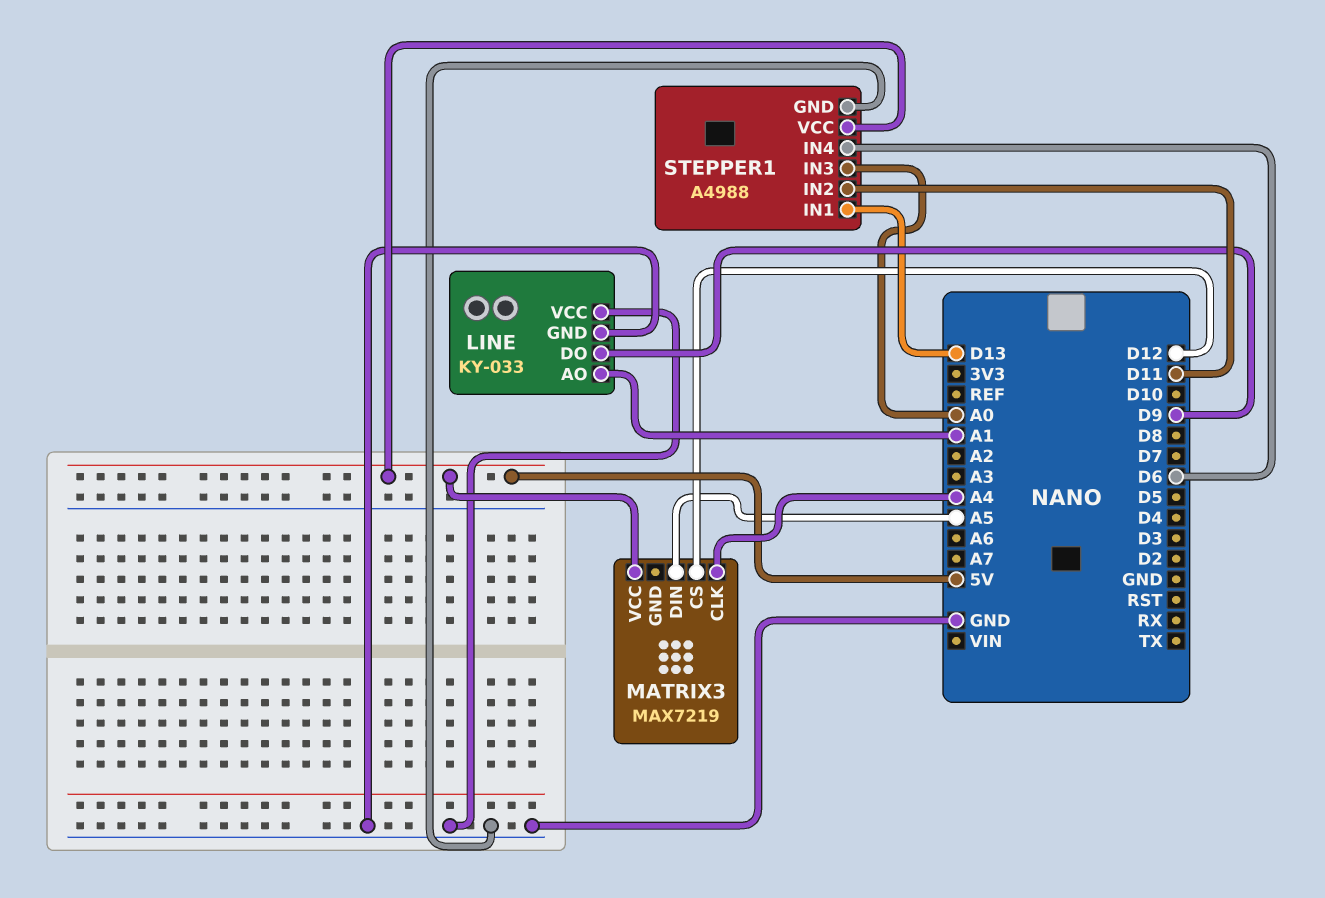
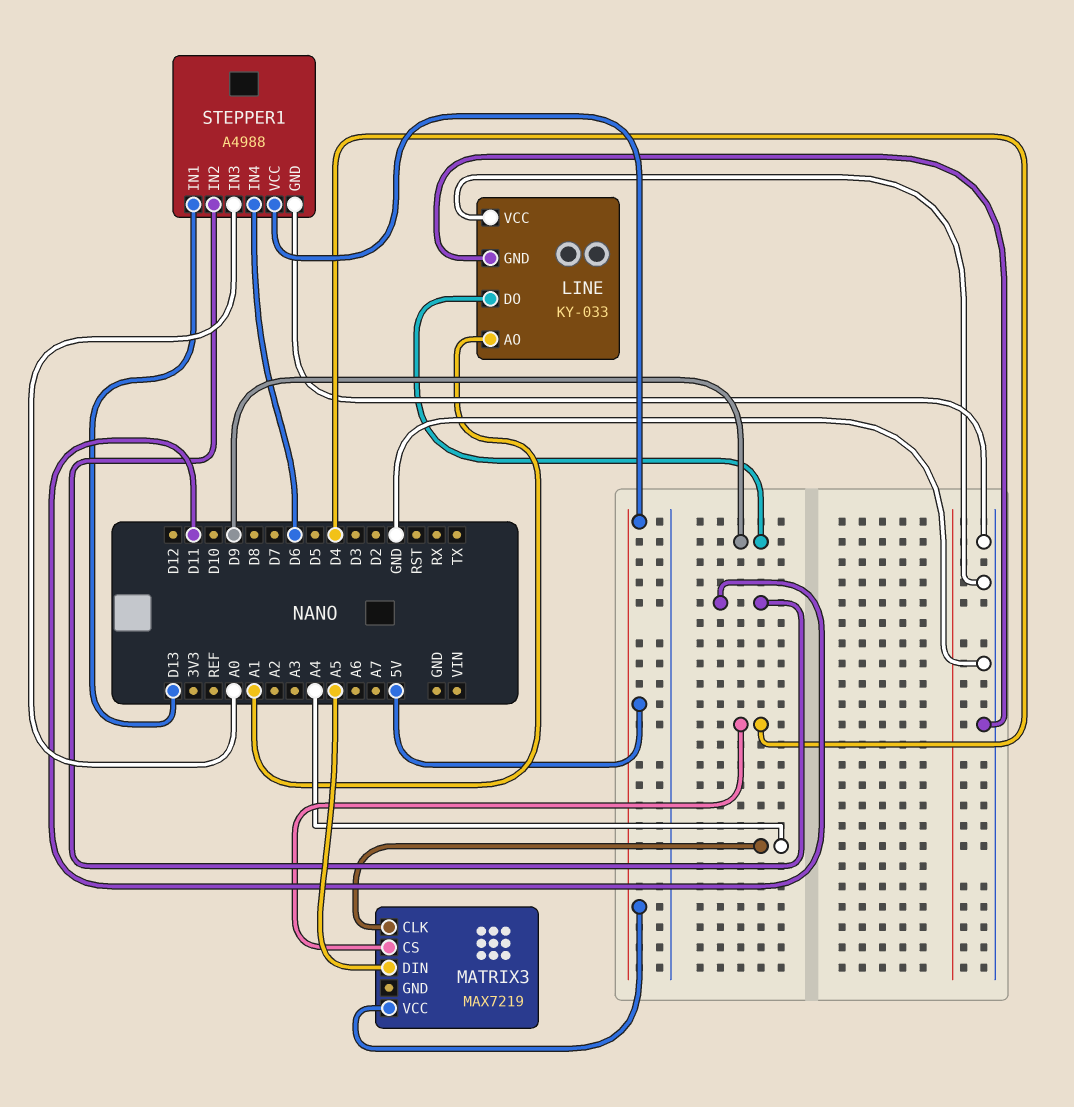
MATRIX3 pin CS: D12 -> D4

